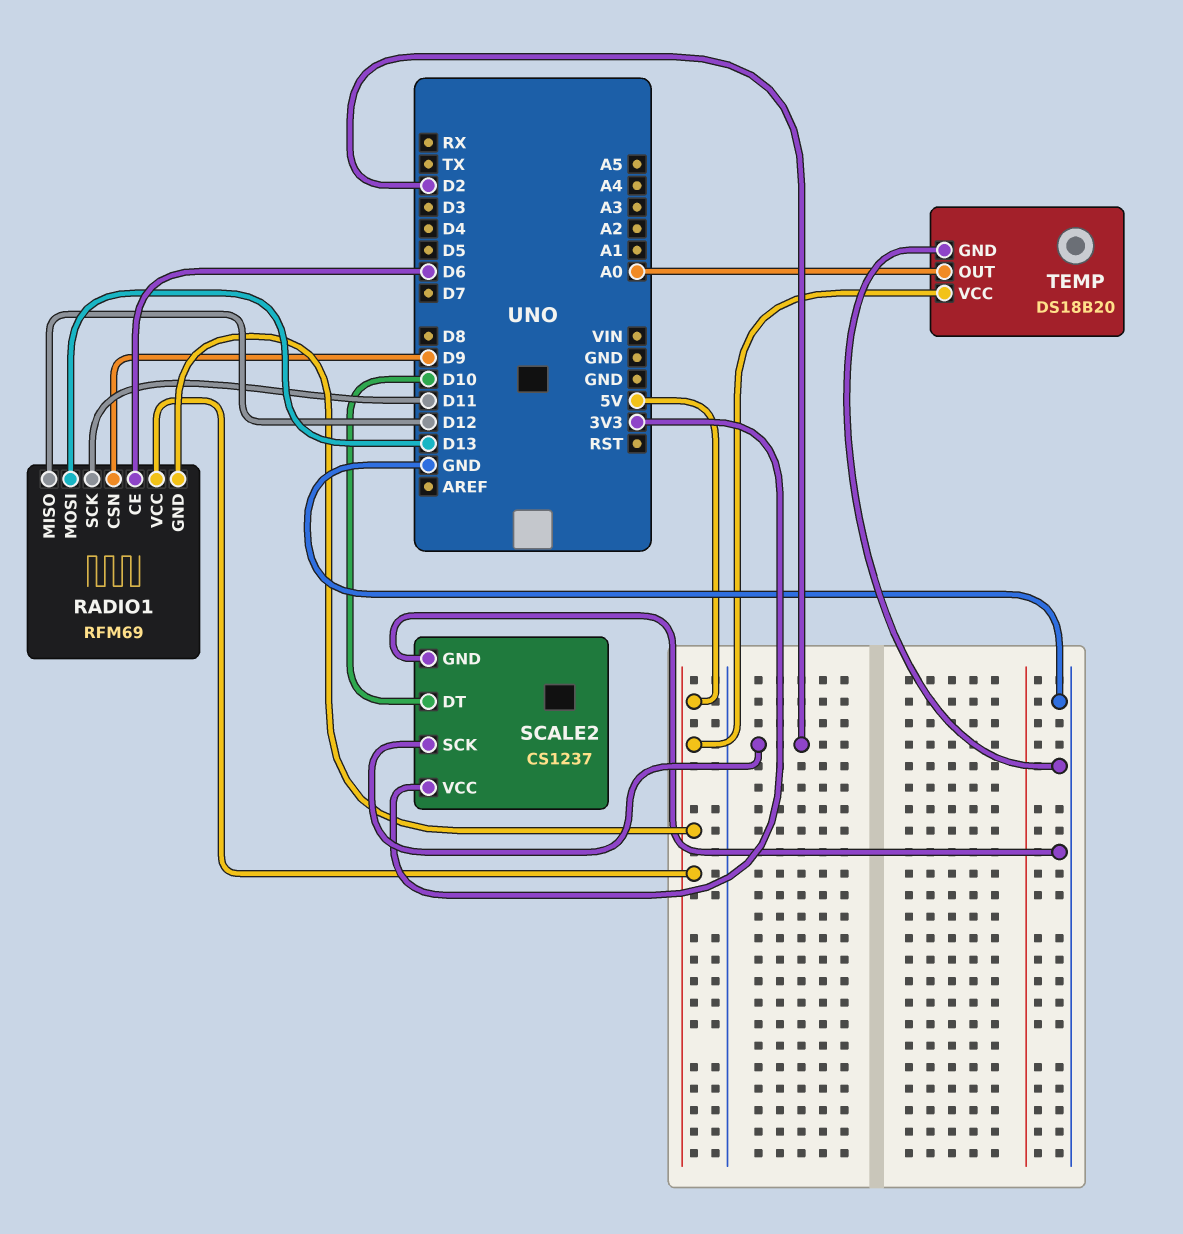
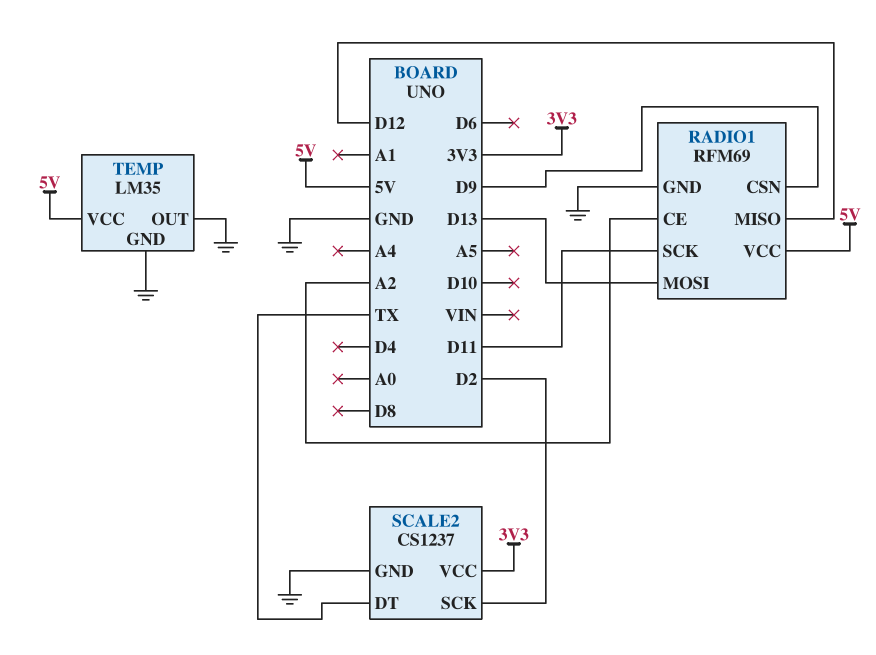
RADIO1 pin CE: D6 -> A2
RADIO1 pin GND: 5V -> GND
SCALE2 pin DT: D10 -> TX
TEMP: DS18B20 -> LM35
TEMP pin OUT: A0 -> GND

